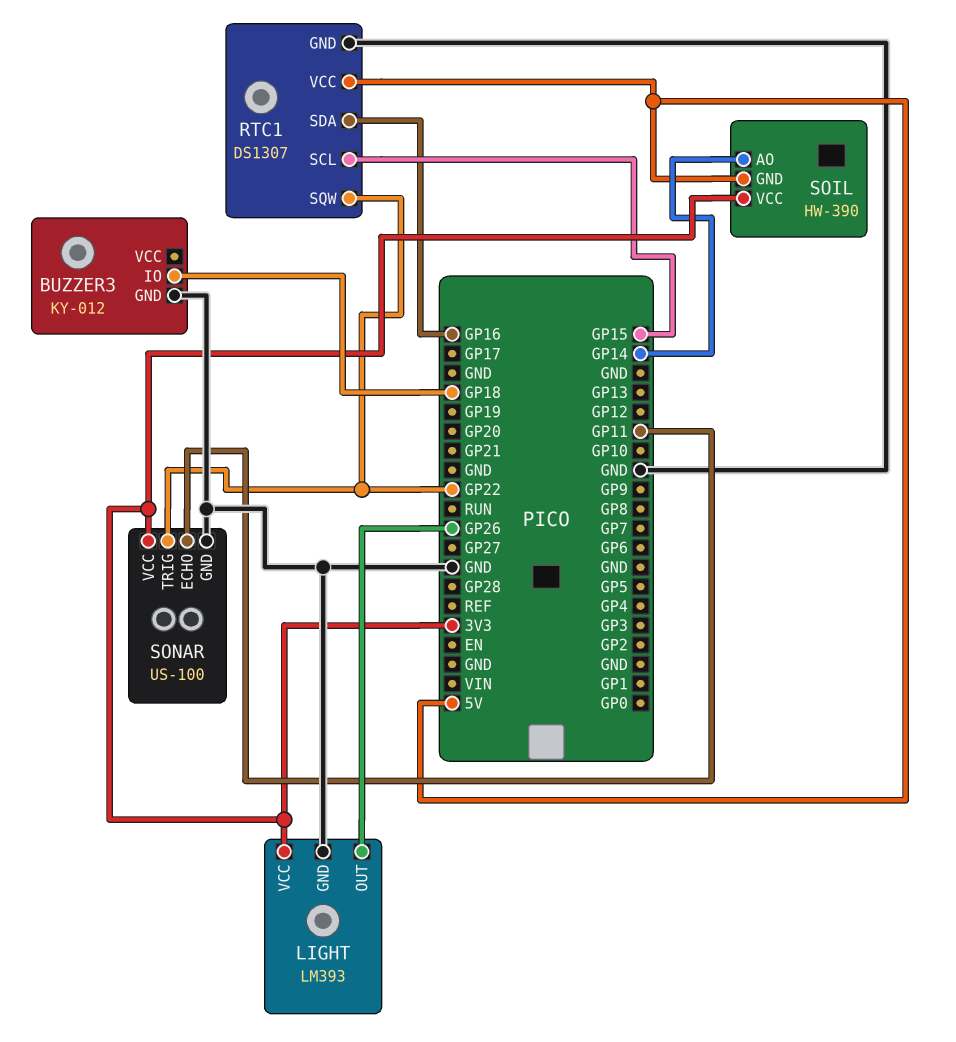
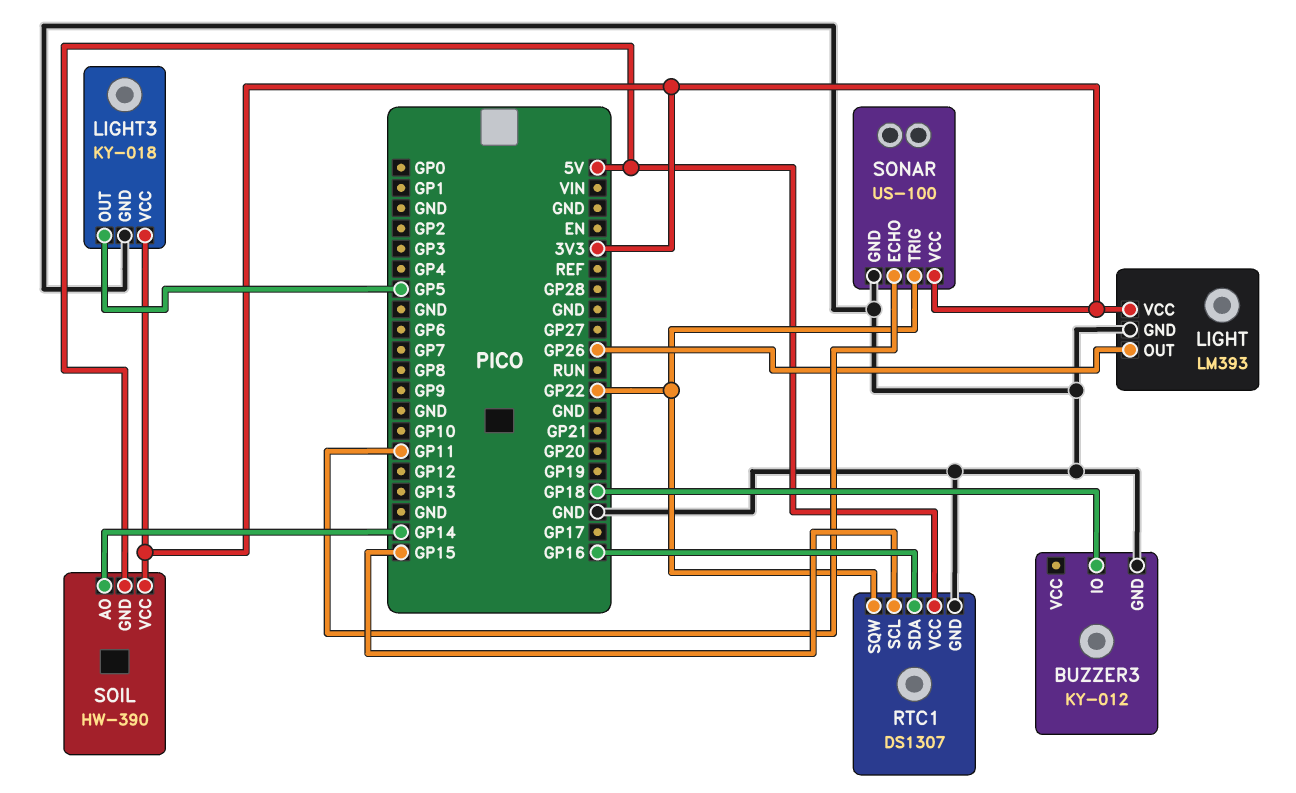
LIGHT3: none -> KY-018
LIGHT3 pin GND: none -> GND
LIGHT3 pin OUT: none -> GP5
LIGHT3 pin VCC: none -> 3V3

